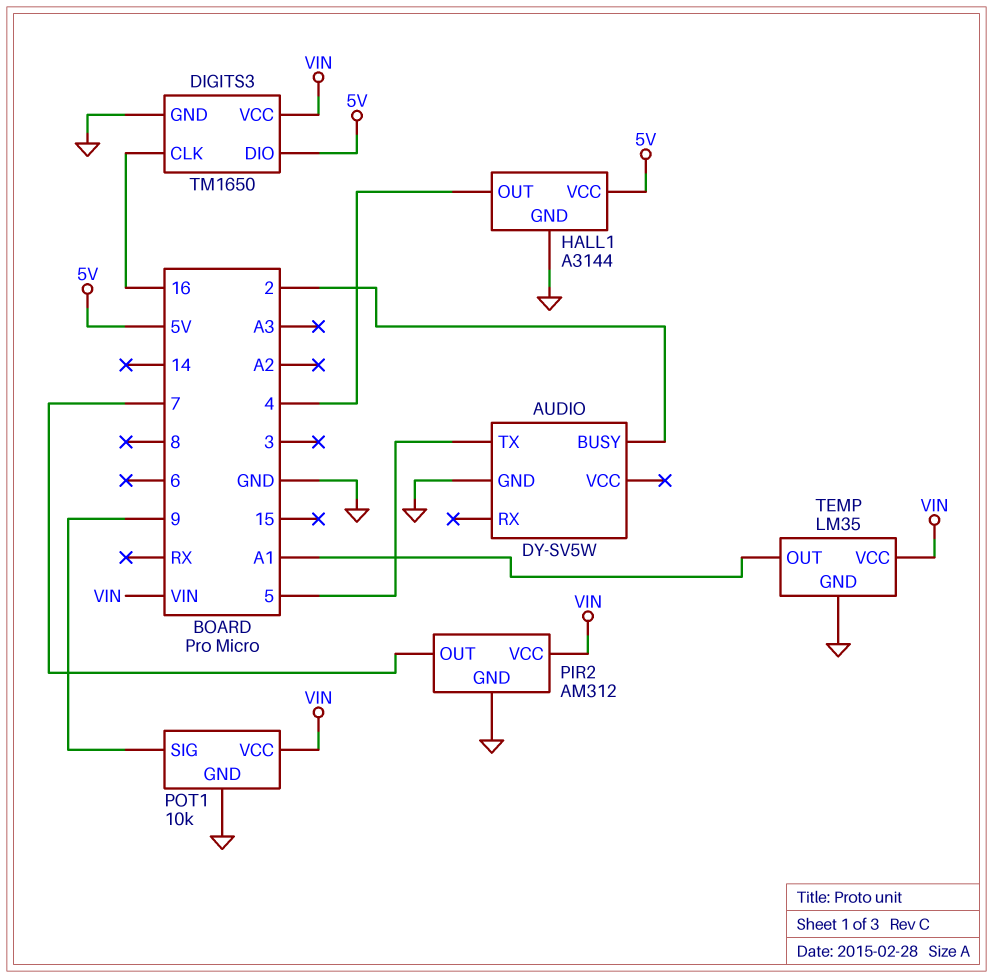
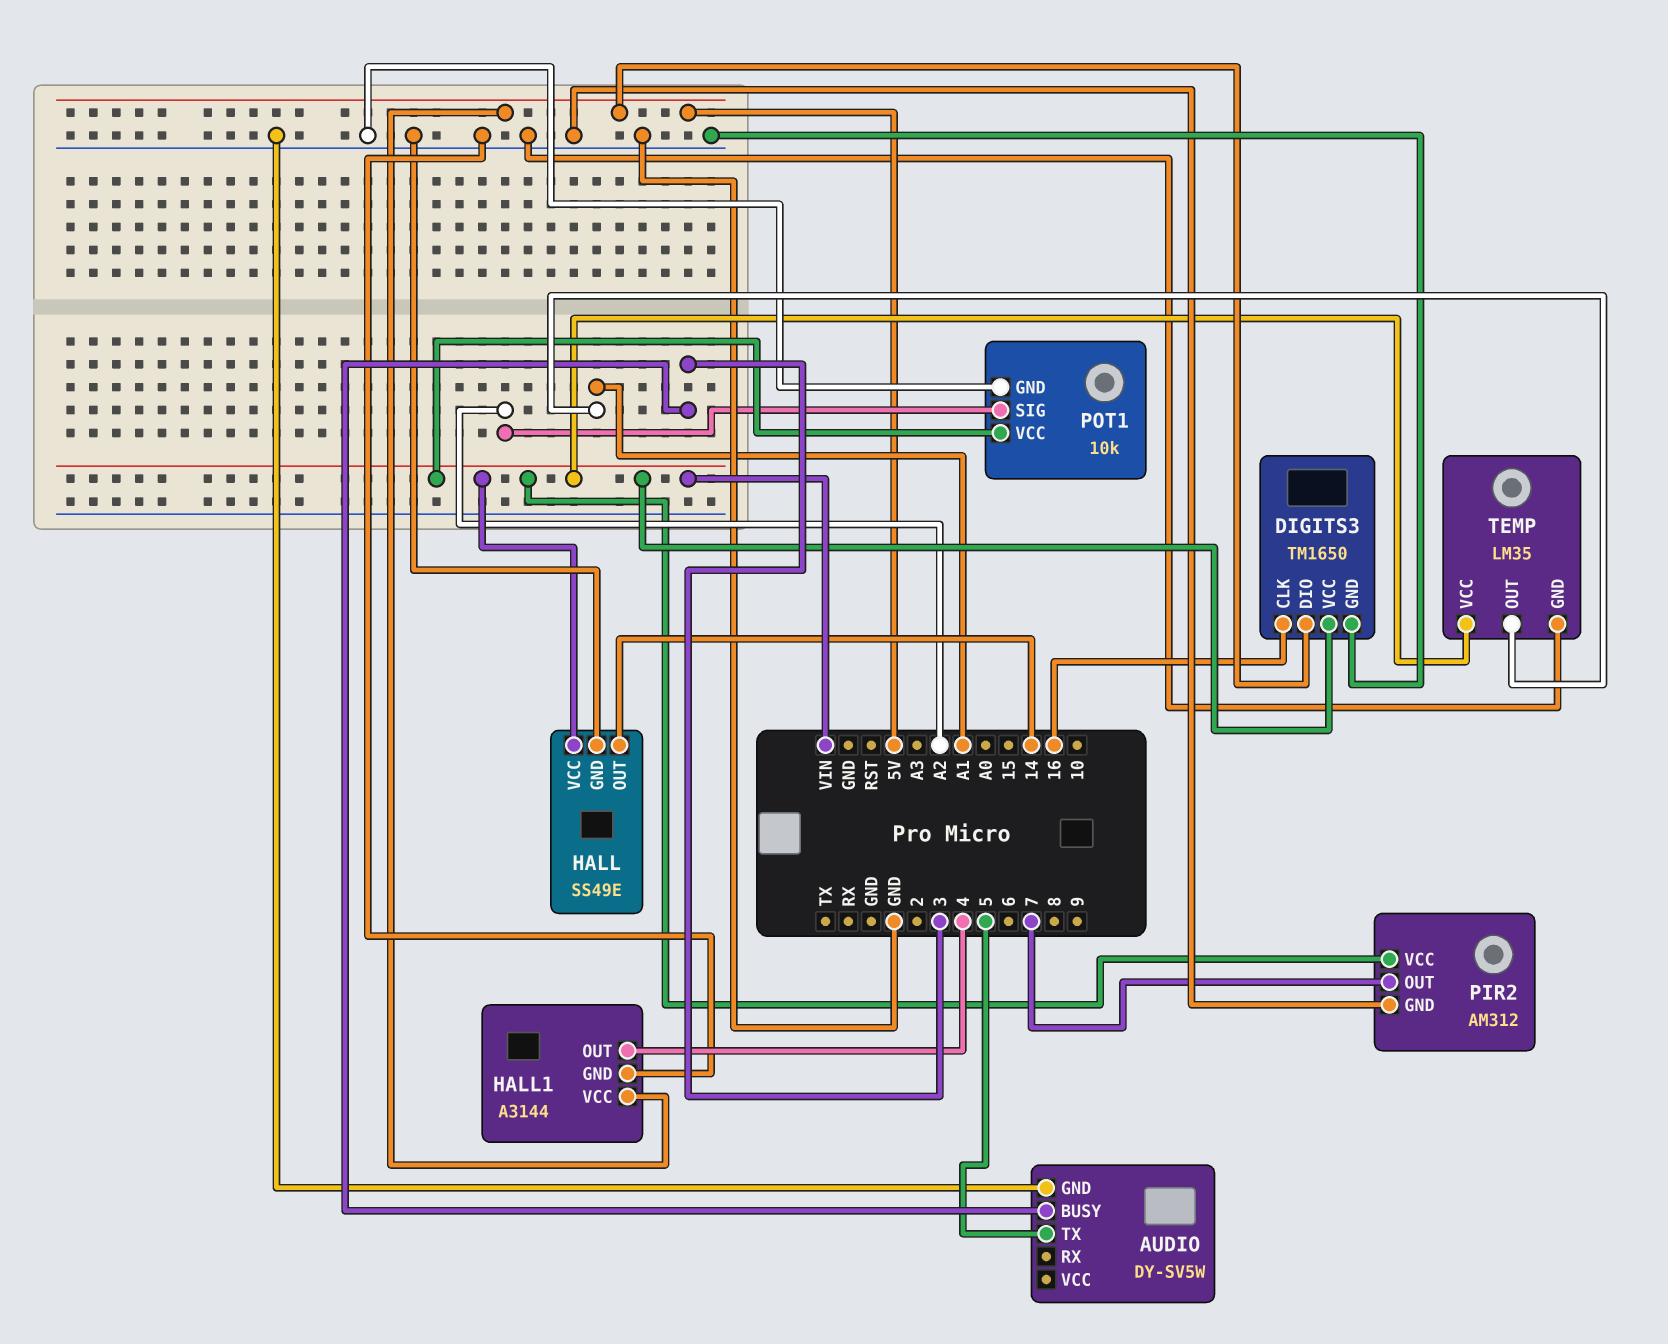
AUDIO pin BUSY: 2 -> 3
HALL: none -> SS49E
HALL pin GND: none -> GND
HALL pin OUT: none -> 14
HALL pin VCC: none -> VIN
POT1 pin SIG: 9 -> A2

